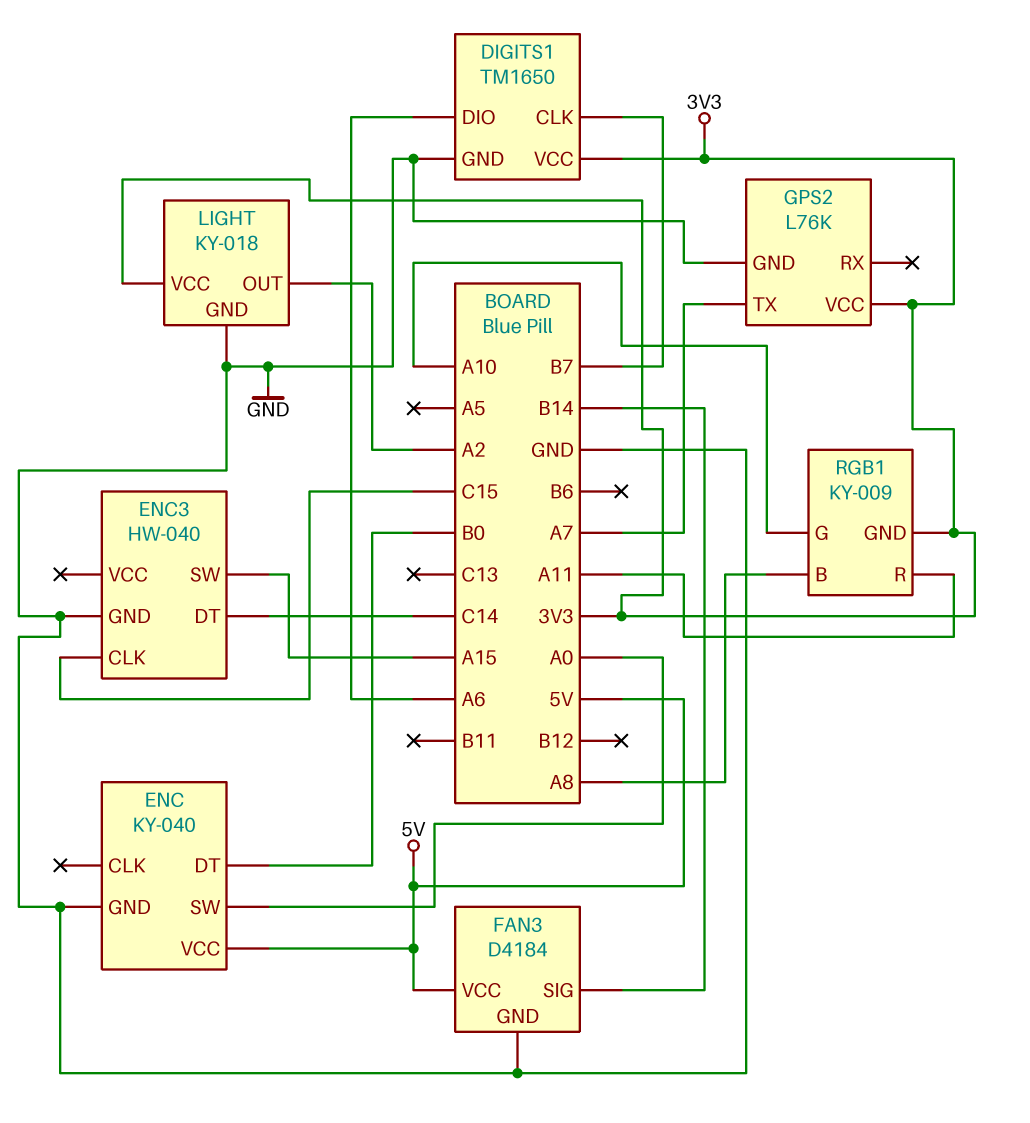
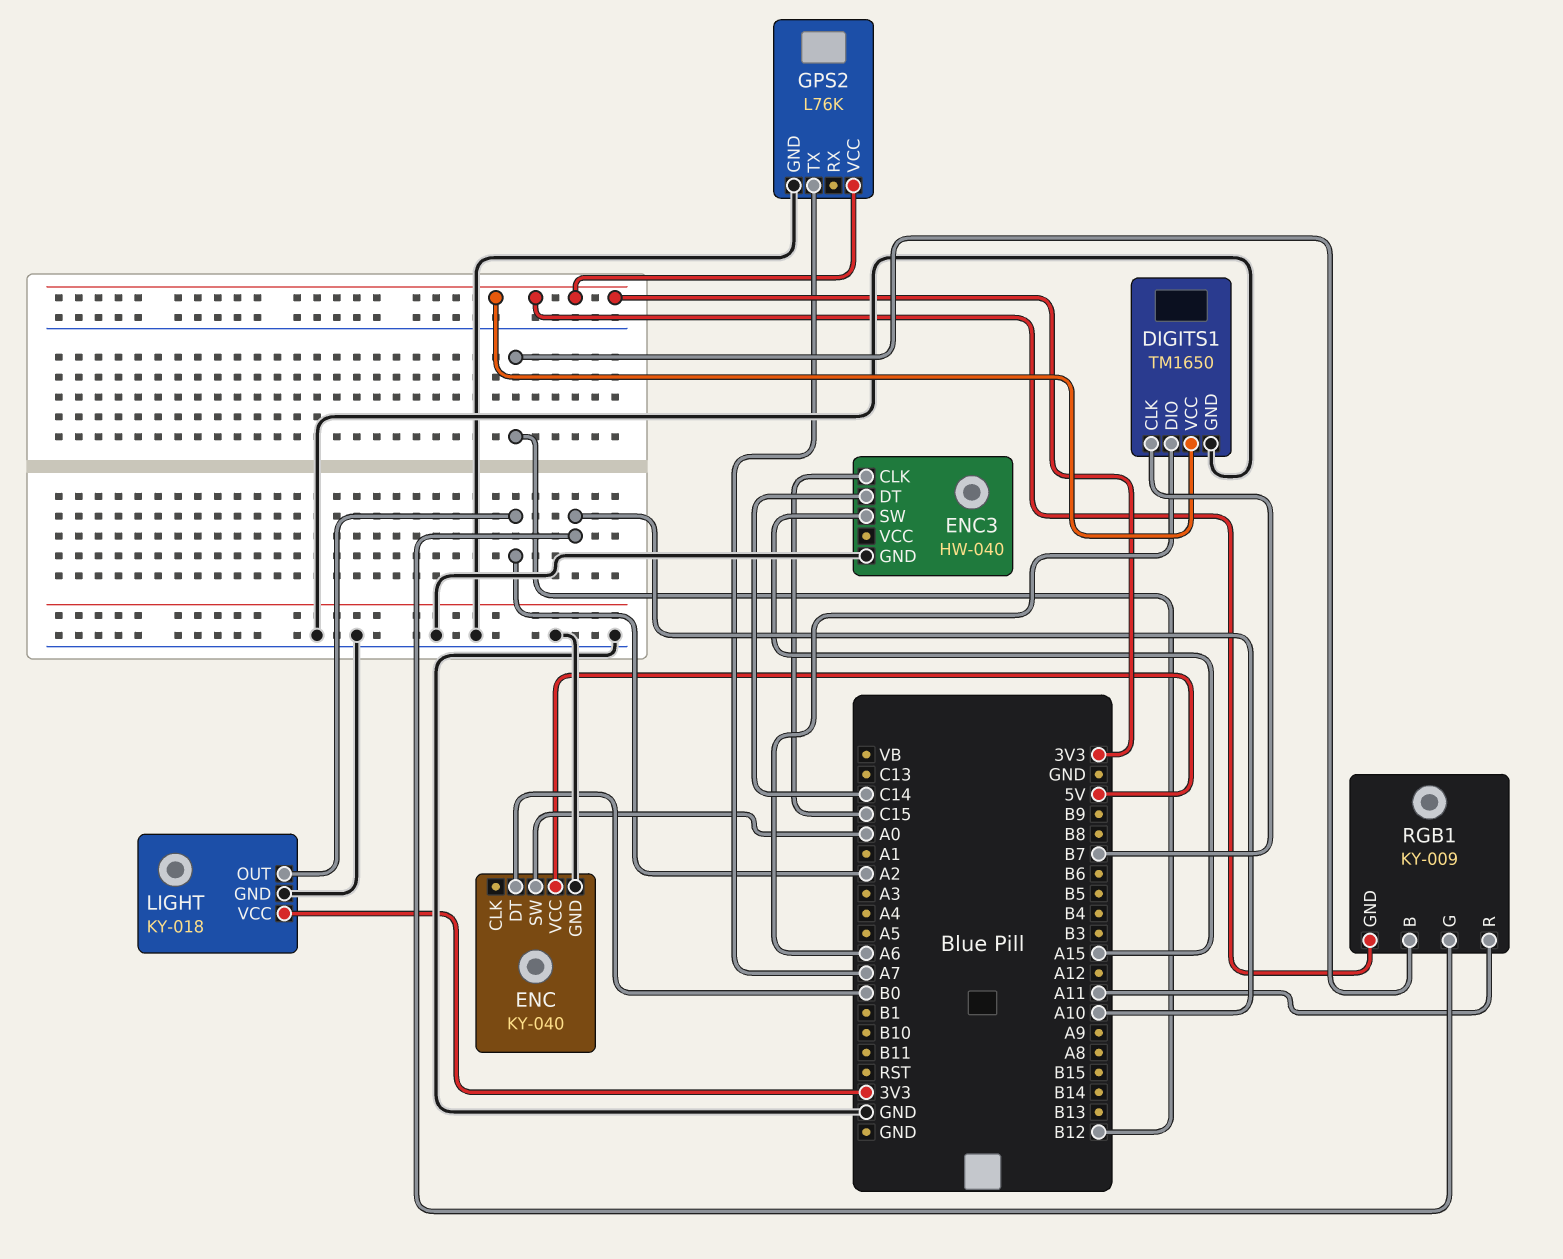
FAN3: D4184 -> none
FAN3 pin GND: GND -> none
FAN3 pin SIG: B14 -> none
FAN3 pin VCC: 5V -> none
RGB1 pin B: A8 -> B12

